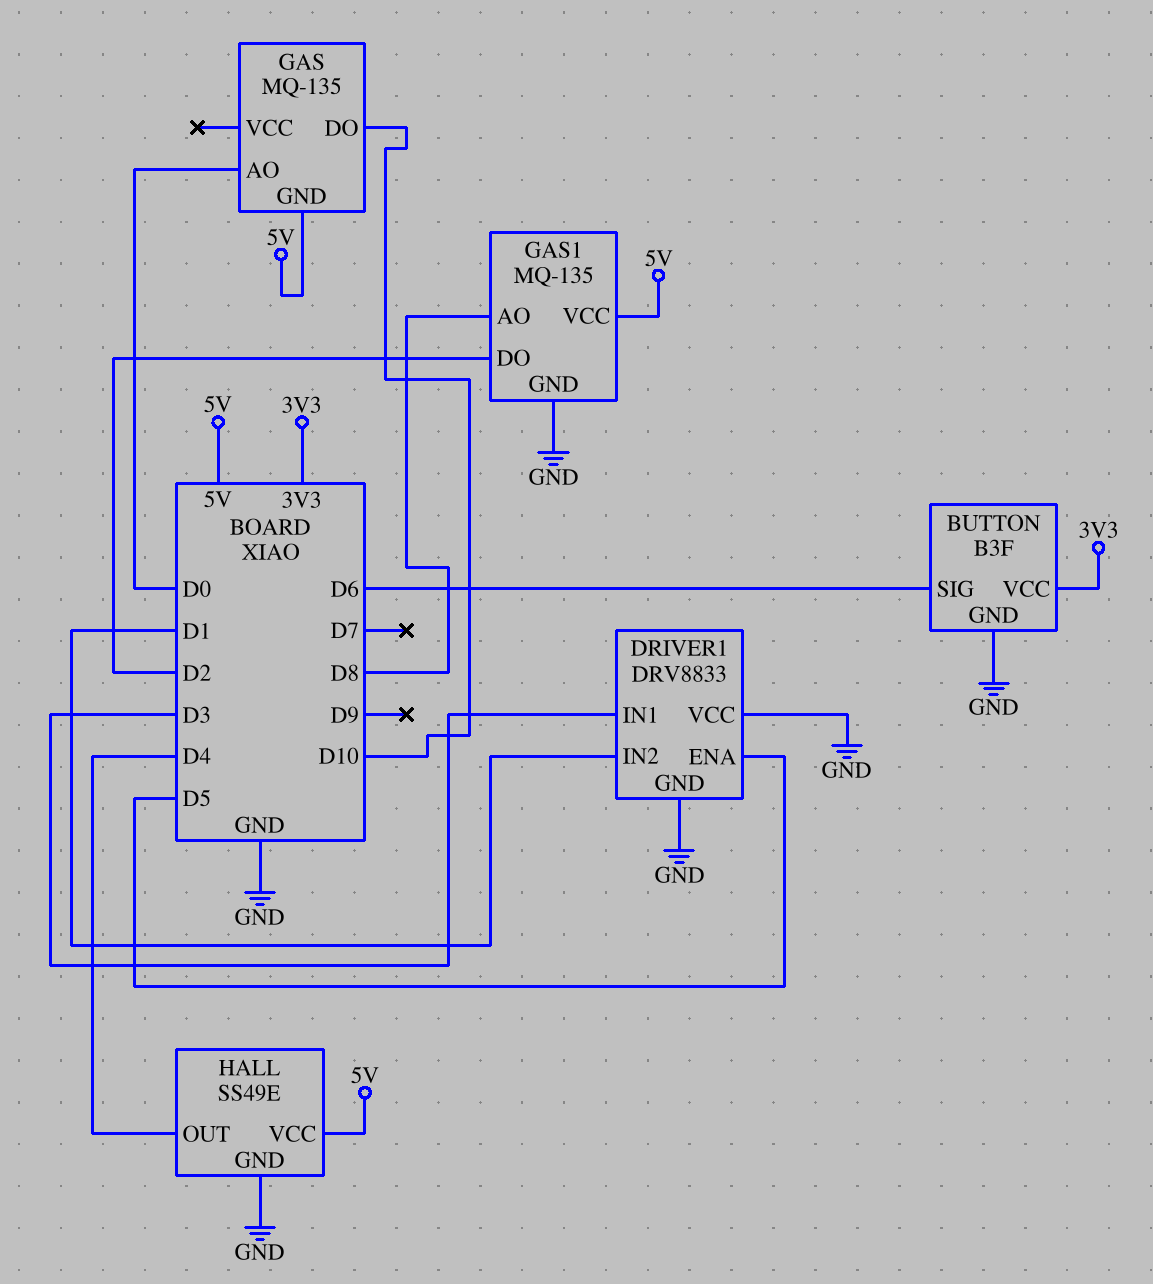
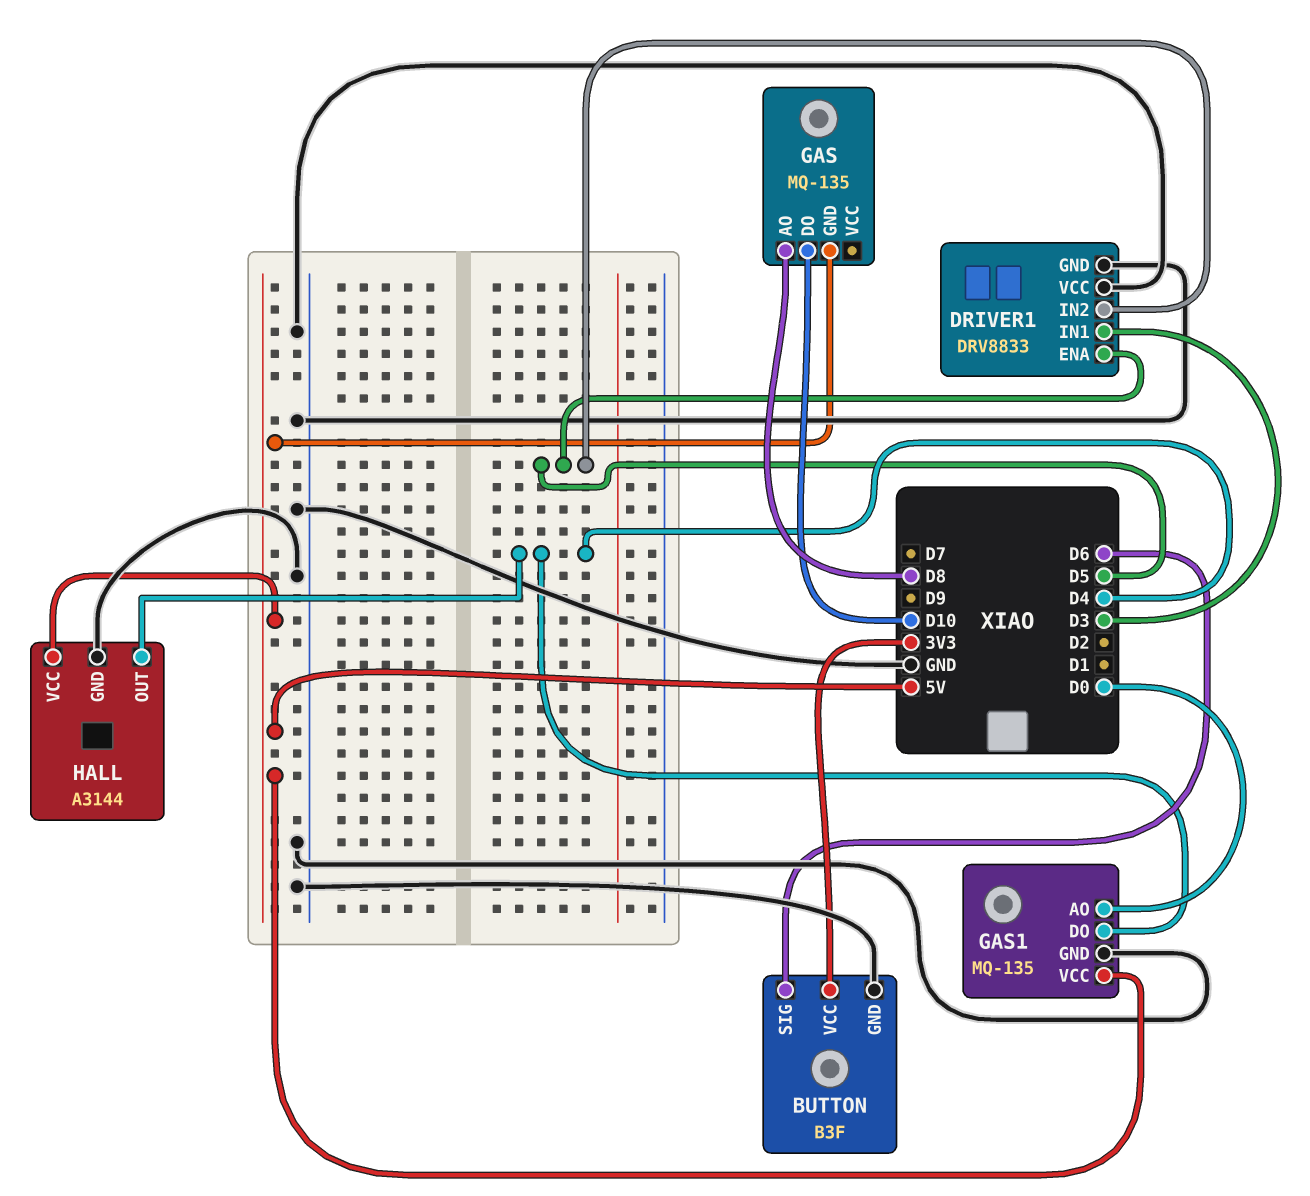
DRIVER1 pin IN2: D1 -> D5
GAS pin AO: D0 -> D8
GAS1 pin AO: D8 -> D0
GAS1 pin DO: D2 -> D4
HALL: SS49E -> A3144

